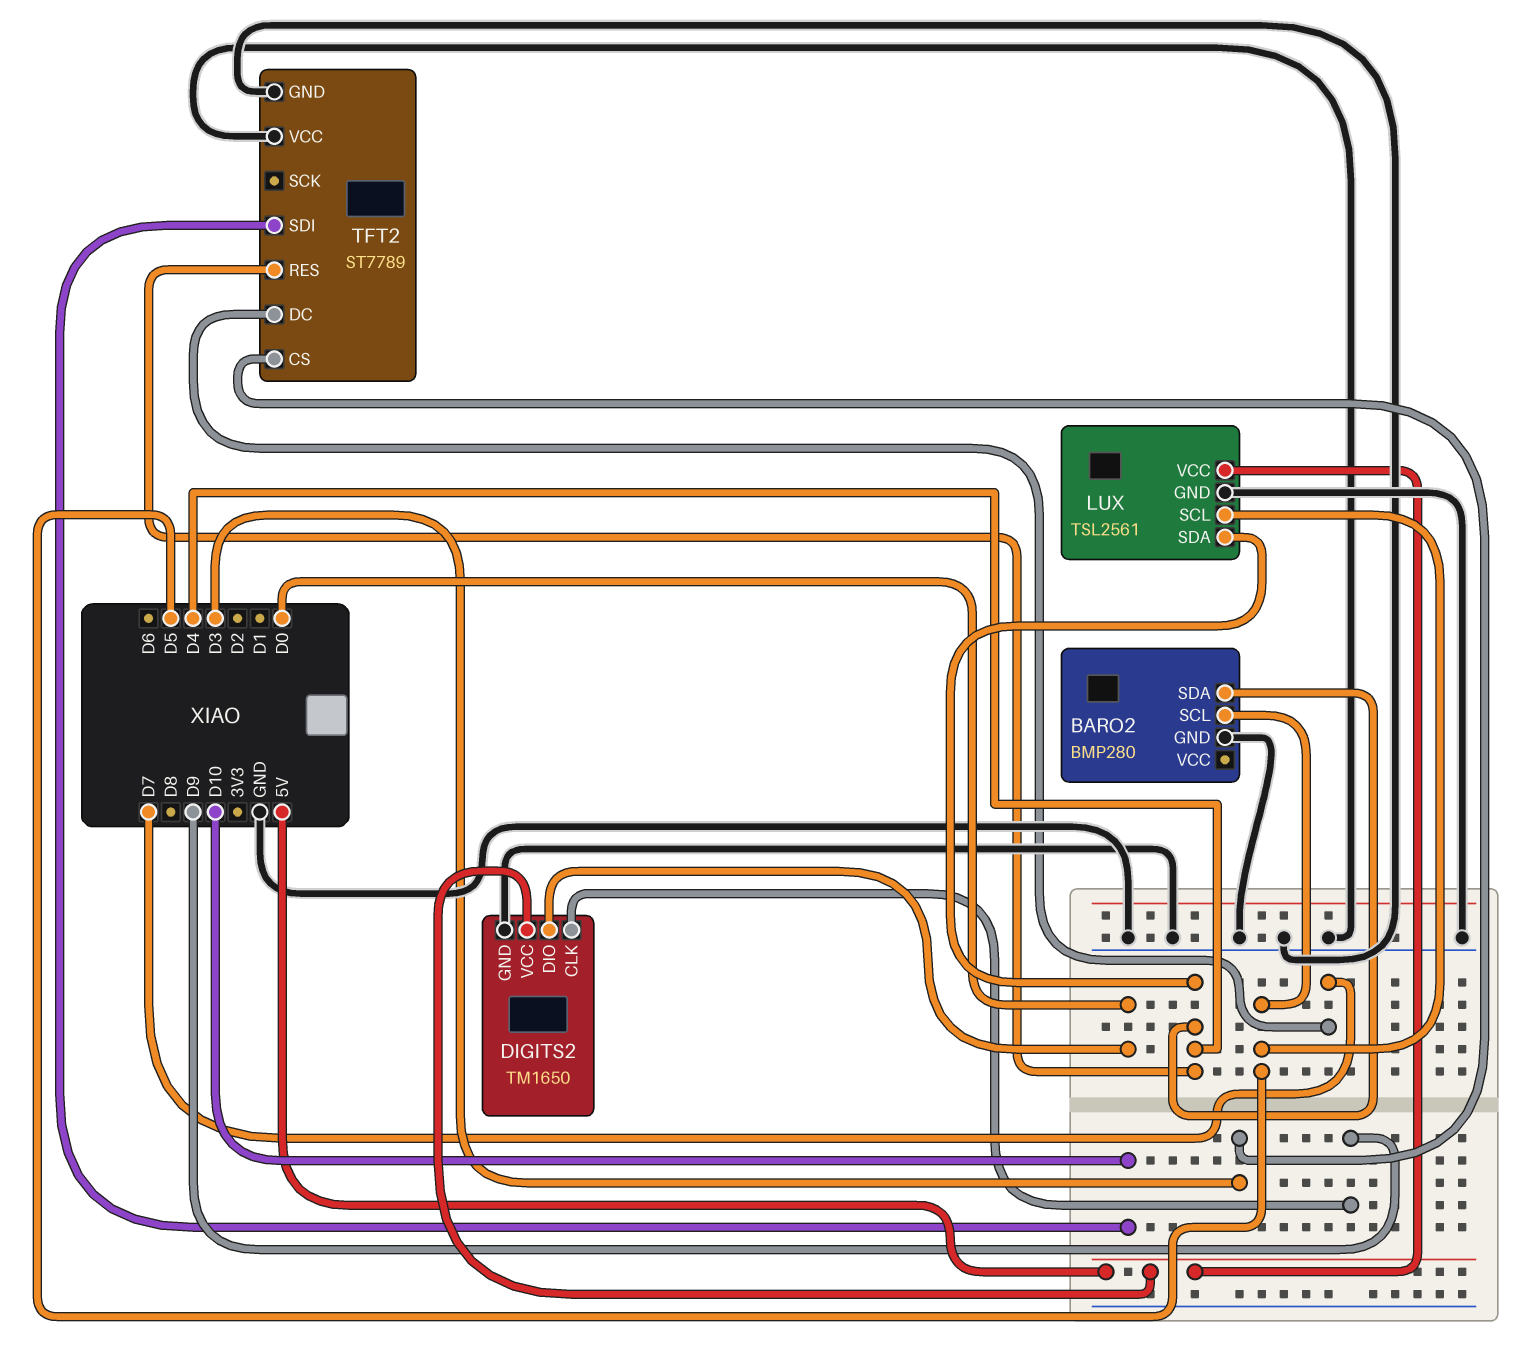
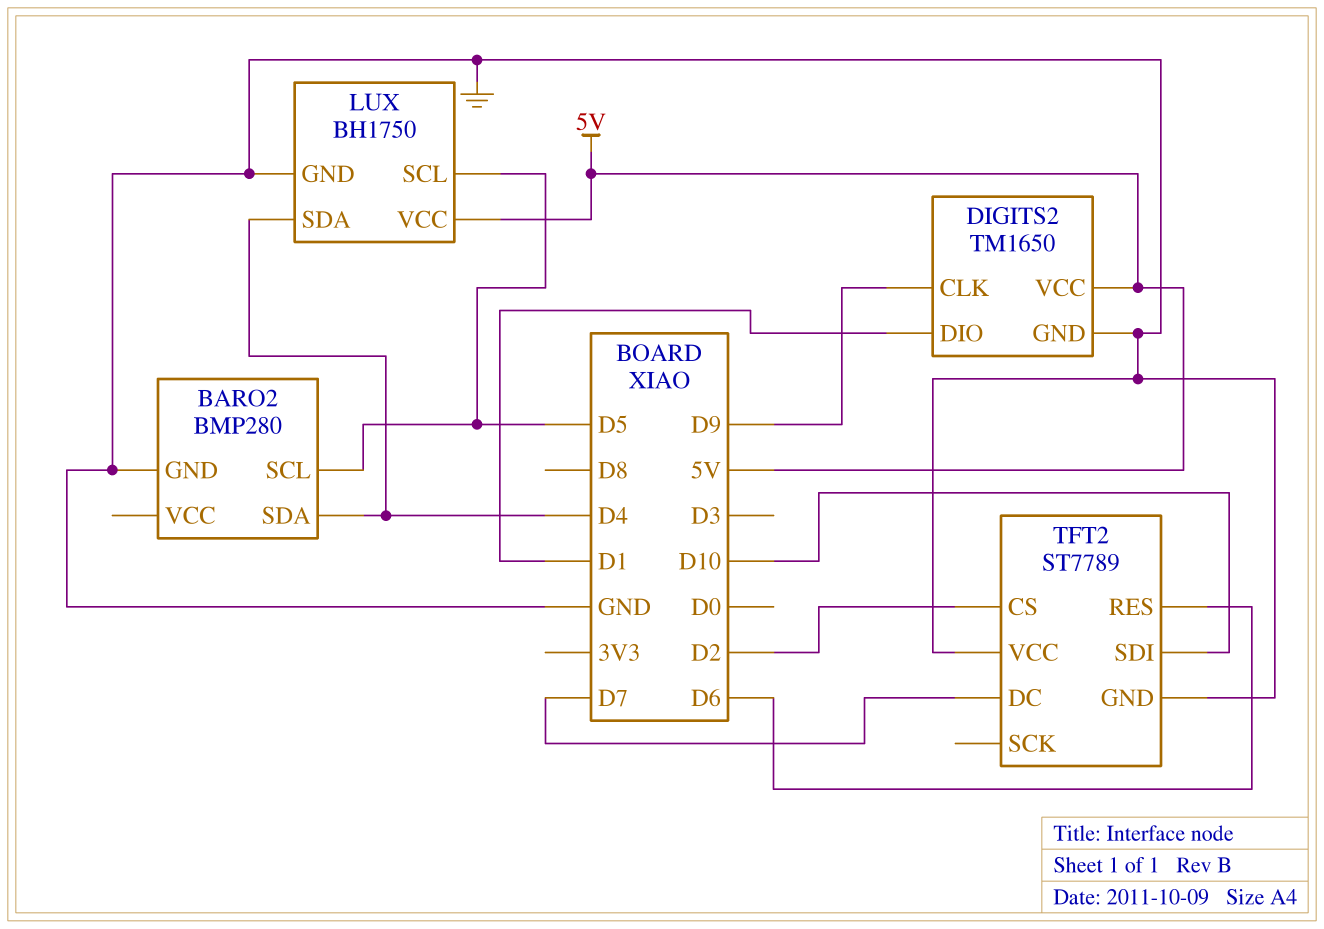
DIGITS2 pin DIO: D0 -> D1
LUX: TSL2561 -> BH1750
TFT2 pin CS: D3 -> D2
TFT2 pin RES: D4 -> D6

